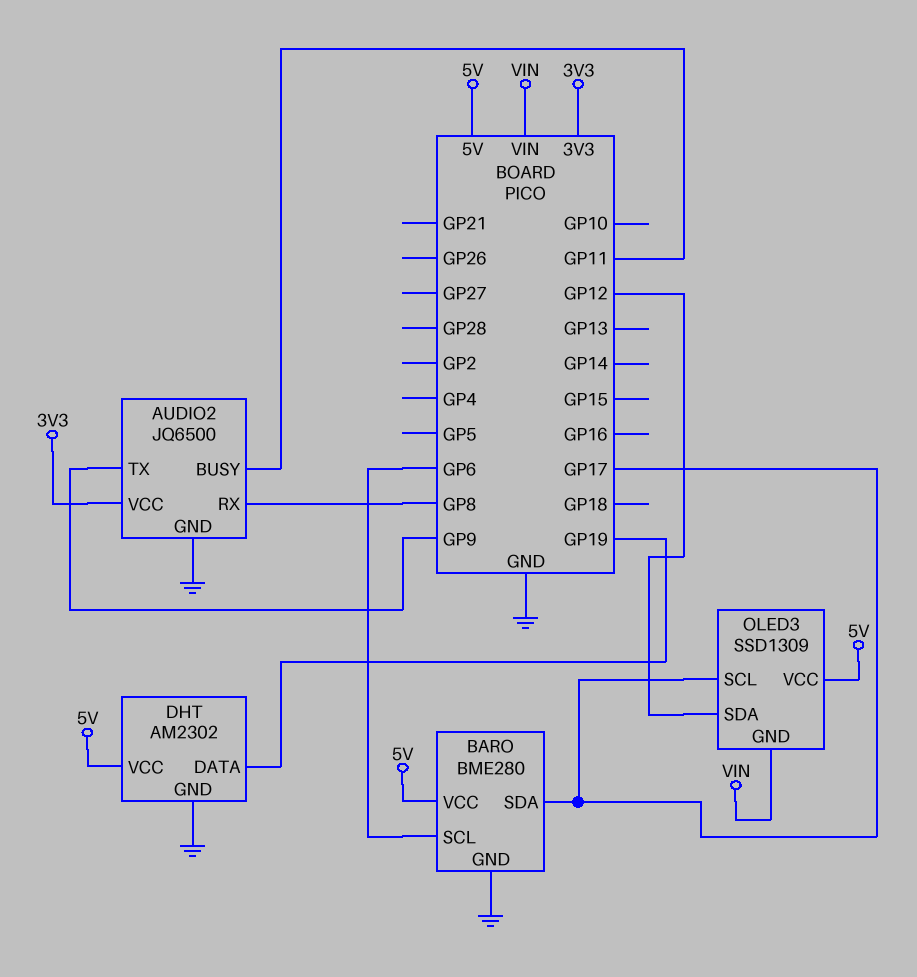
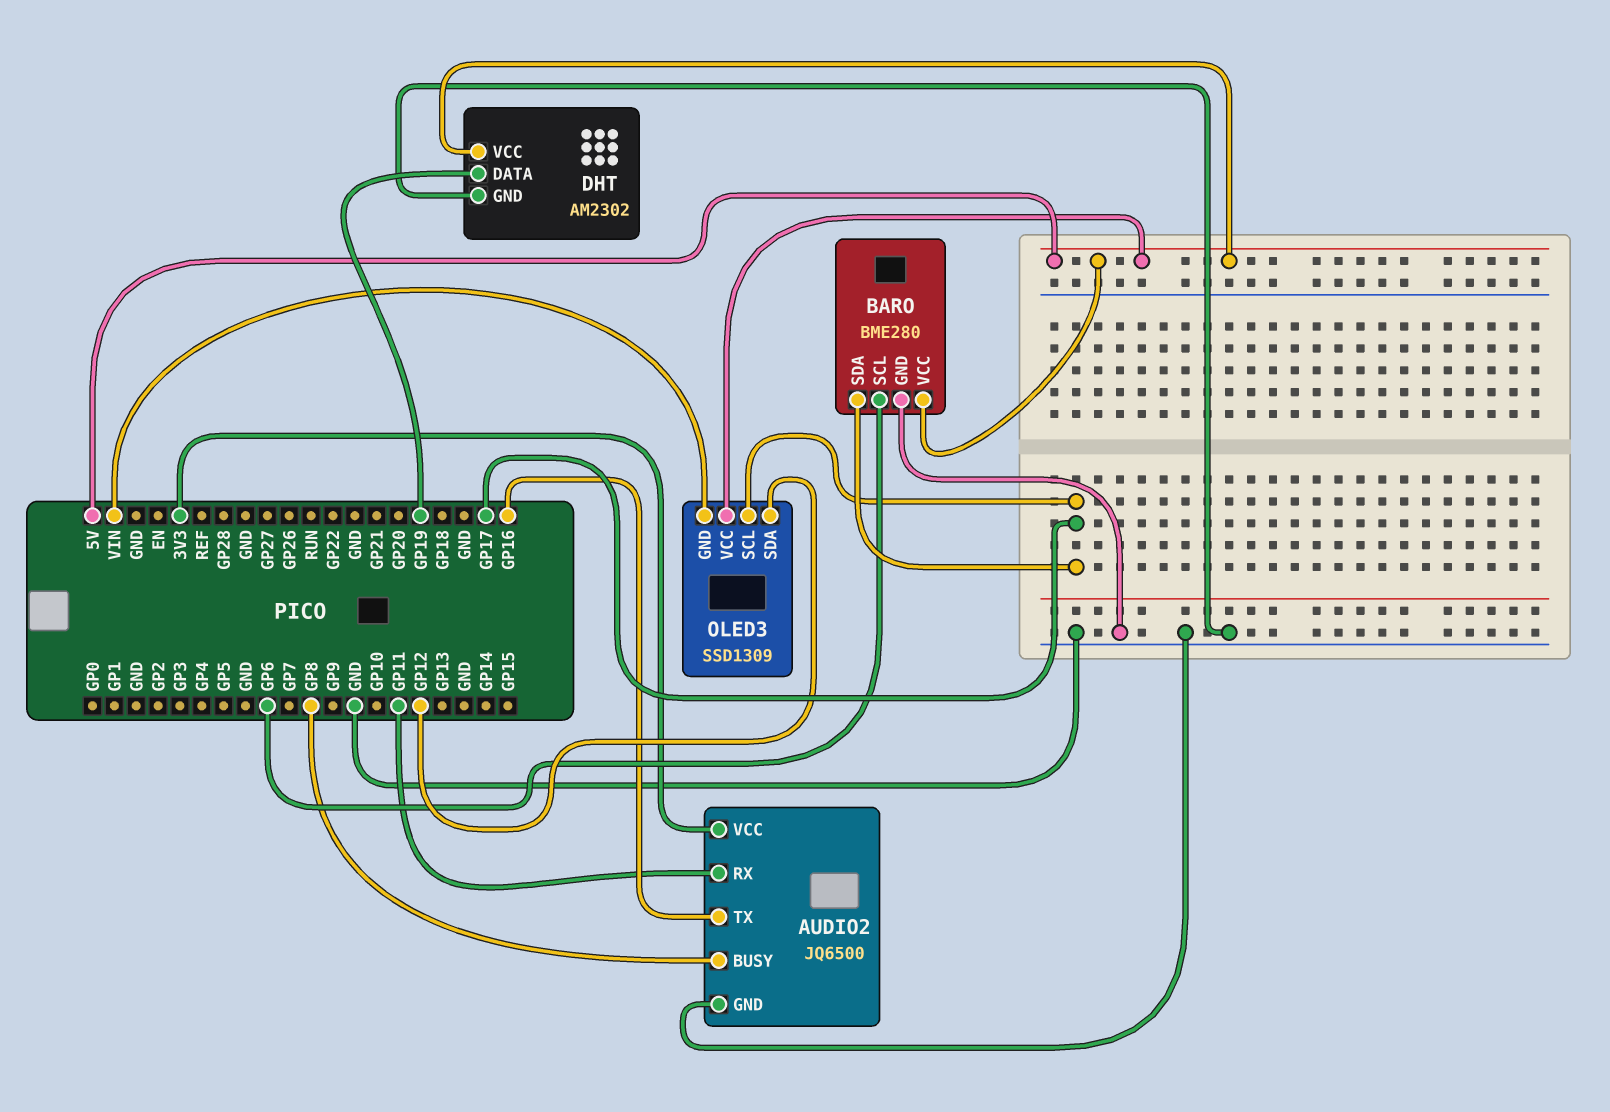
AUDIO2 pin BUSY: GP11 -> GP8
AUDIO2 pin RX: GP8 -> GP11
AUDIO2 pin TX: GP9 -> GP16

